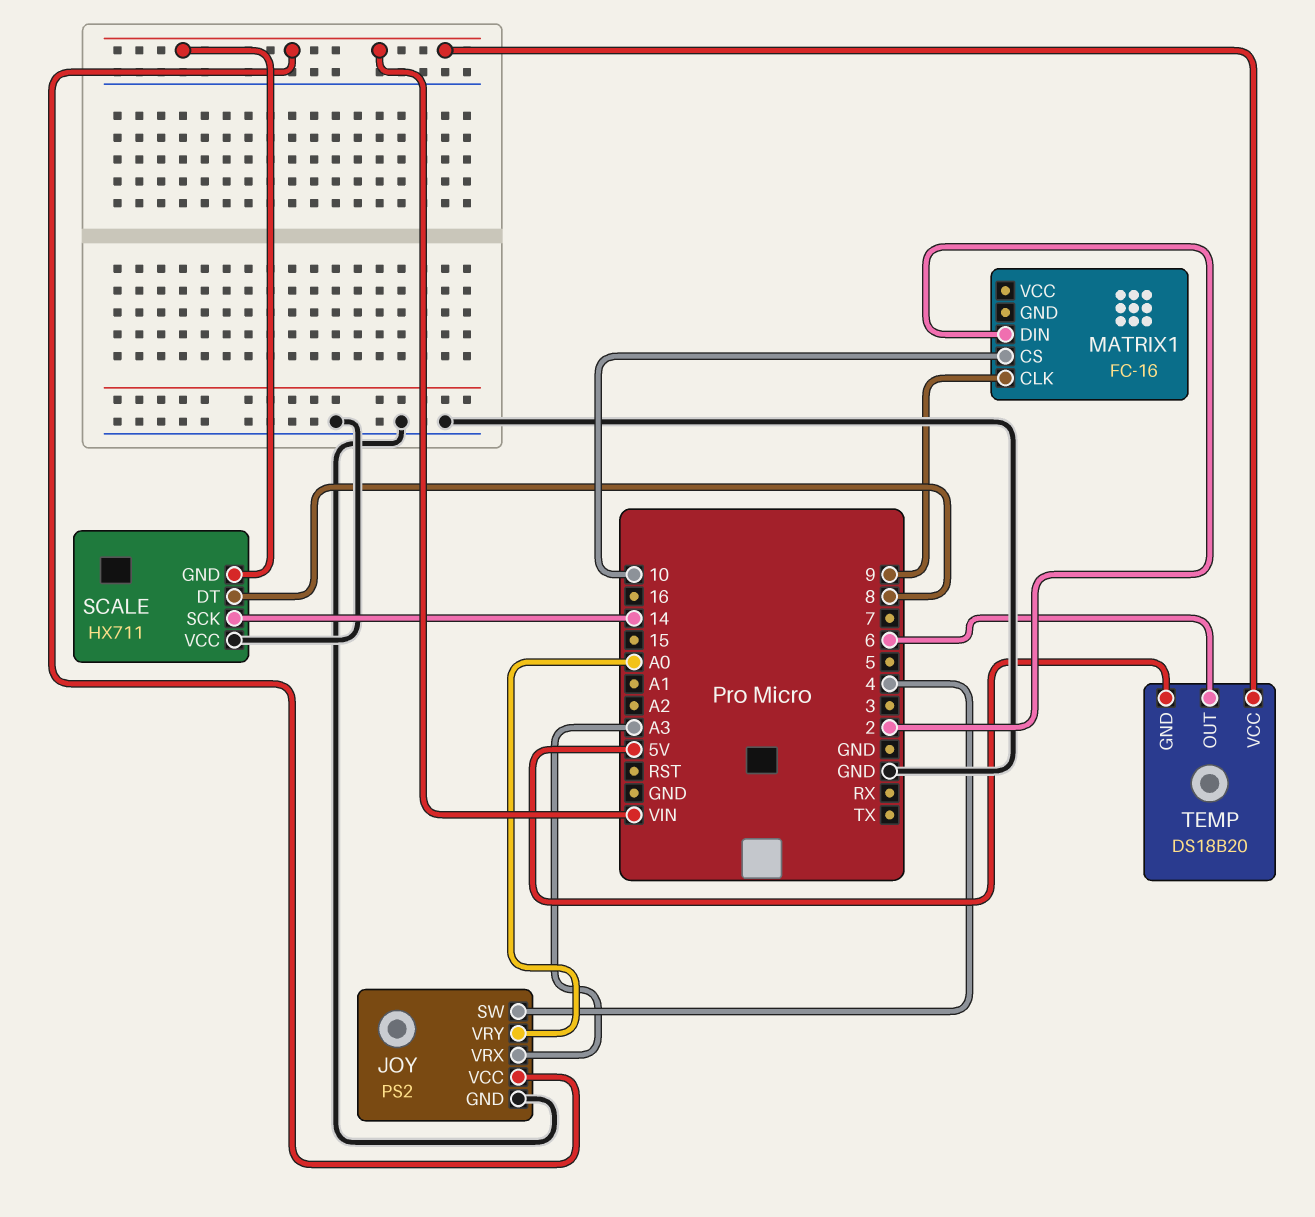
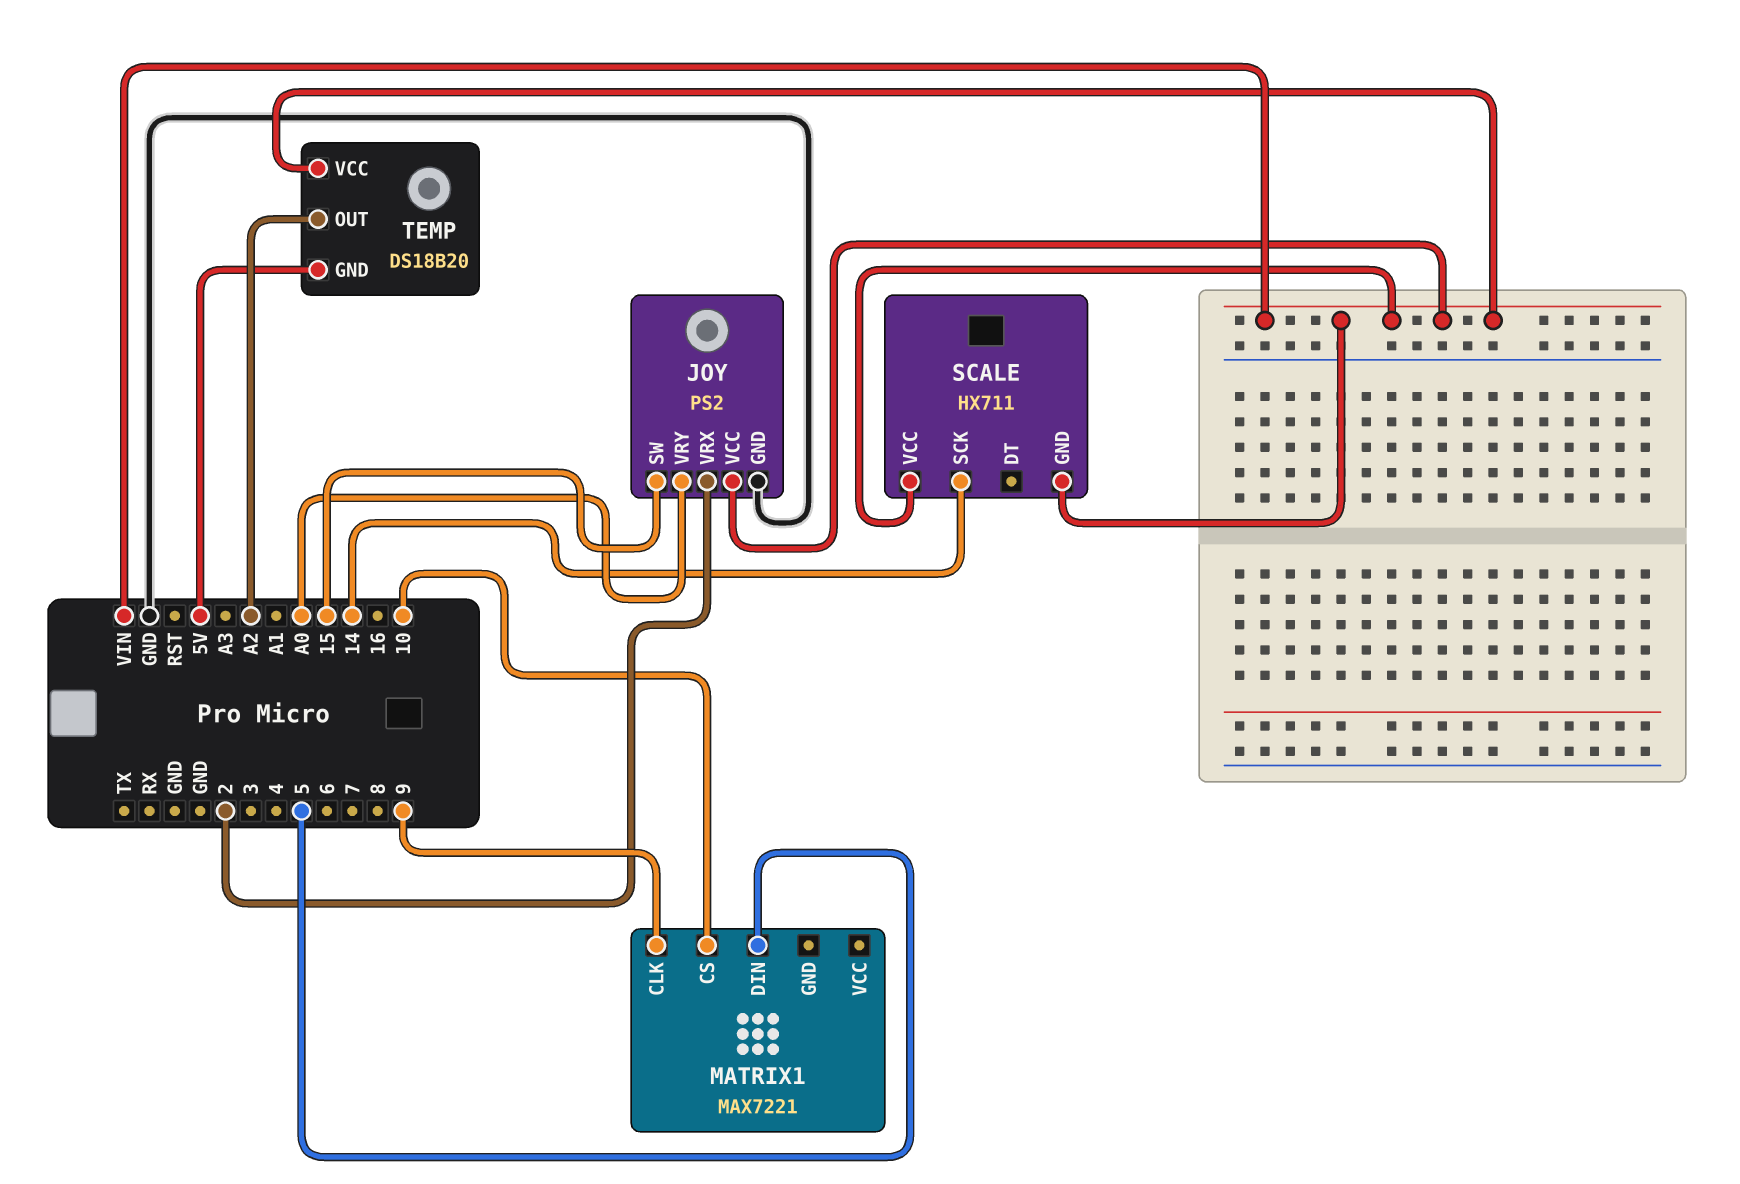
JOY pin SW: 4 -> 15
JOY pin VRX: A3 -> 2
MATRIX1: FC-16 -> MAX7221
MATRIX1 pin DIN: 2 -> 5
SCALE pin DT: 8 -> none
SCALE pin VCC: GND -> VIN
TEMP pin OUT: 6 -> A2

